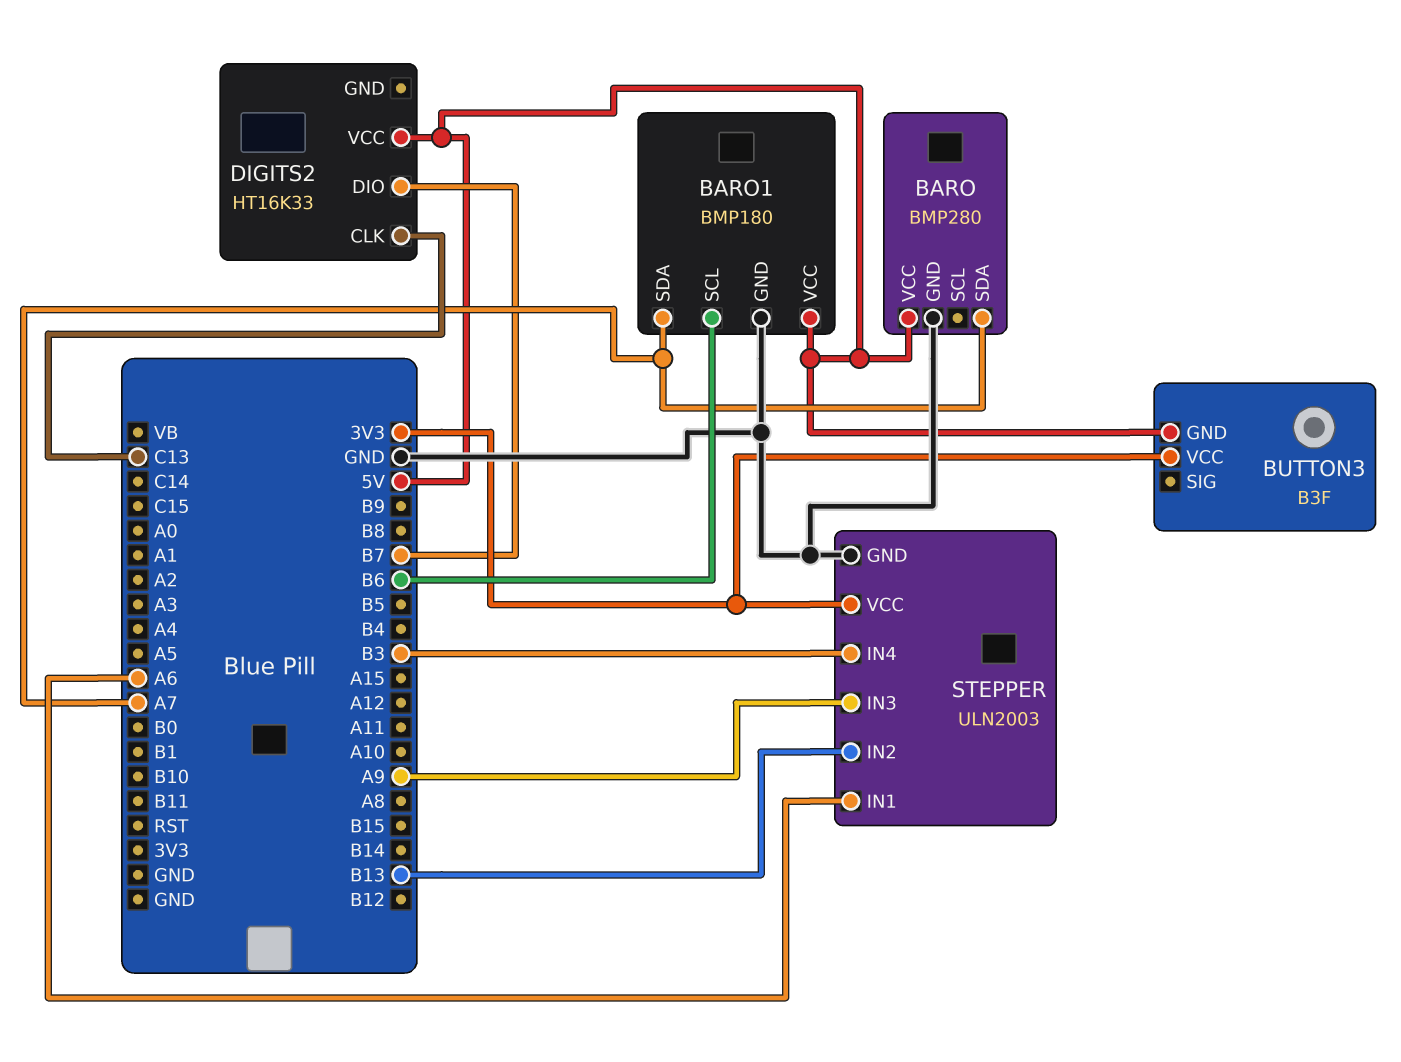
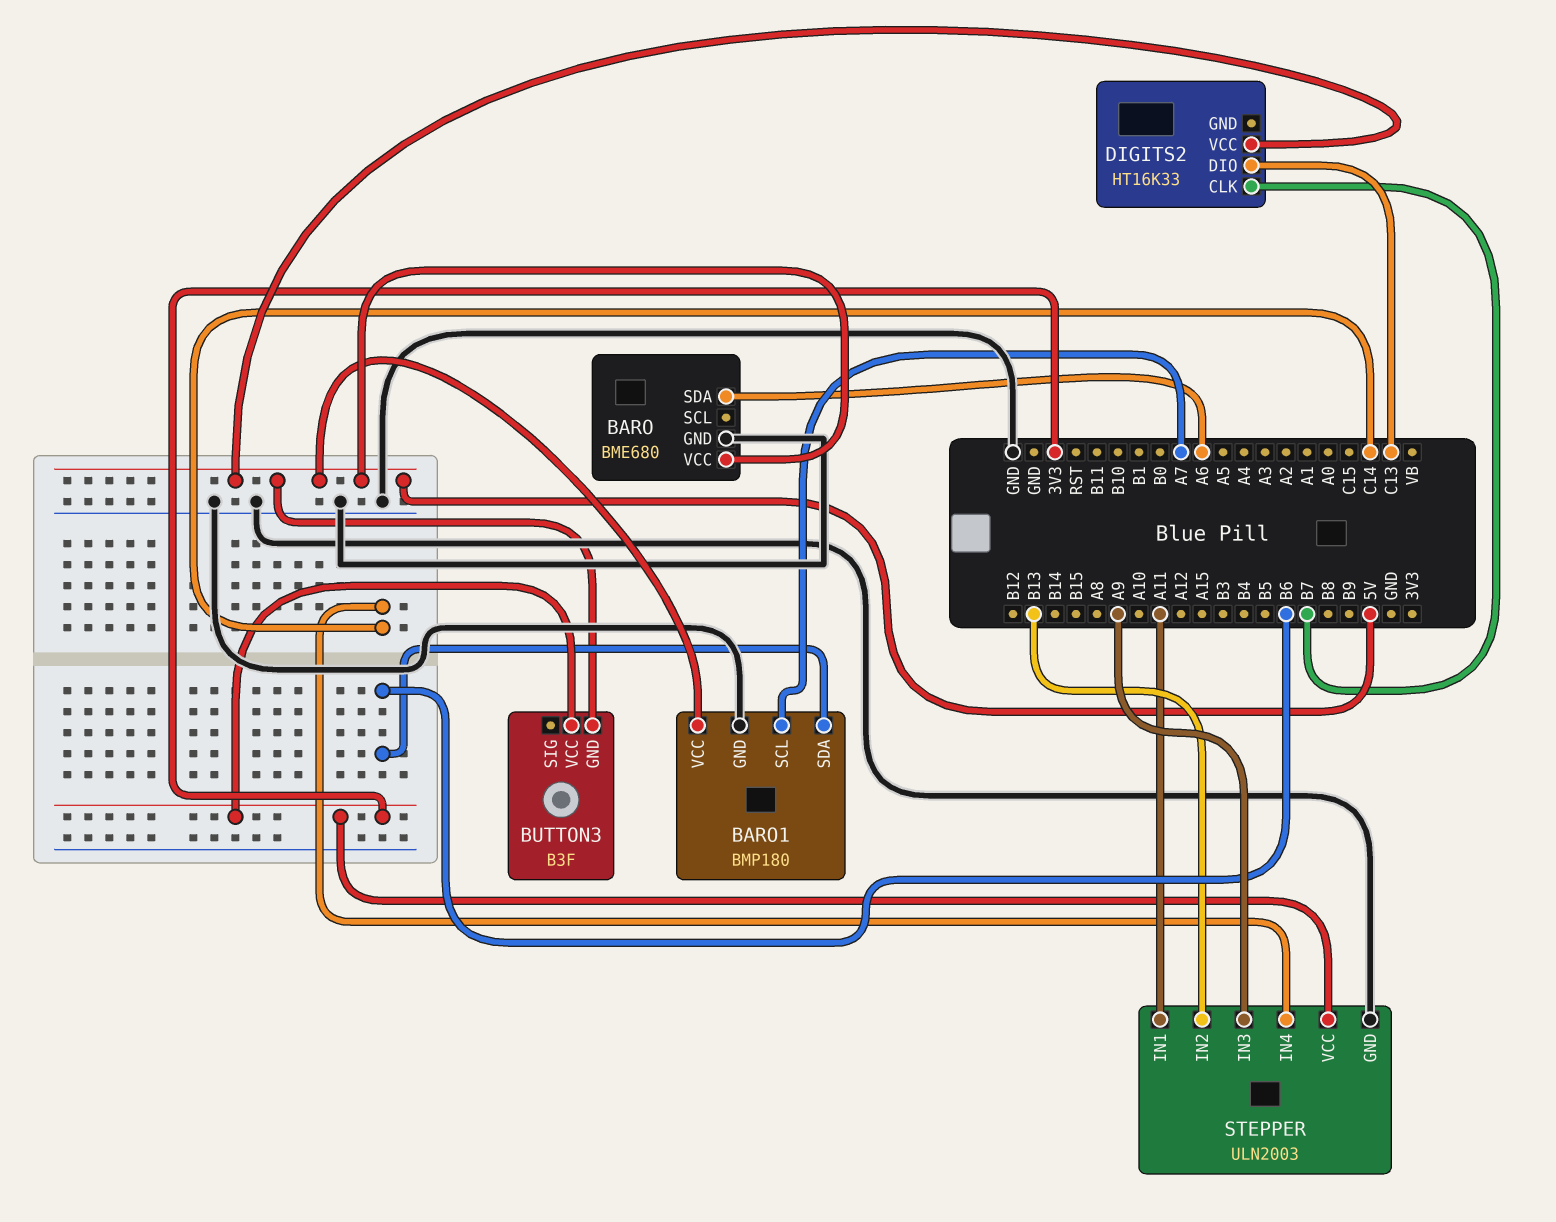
BARO: BMP280 -> BME680
BARO pin SDA: A7 -> A6
BARO1 pin SCL: B6 -> A7
BARO1 pin SDA: A7 -> B6
DIGITS2 pin CLK: C13 -> B7
DIGITS2 pin DIO: B7 -> C13
STEPPER pin IN1: A6 -> A11
STEPPER pin IN4: B3 -> C14

